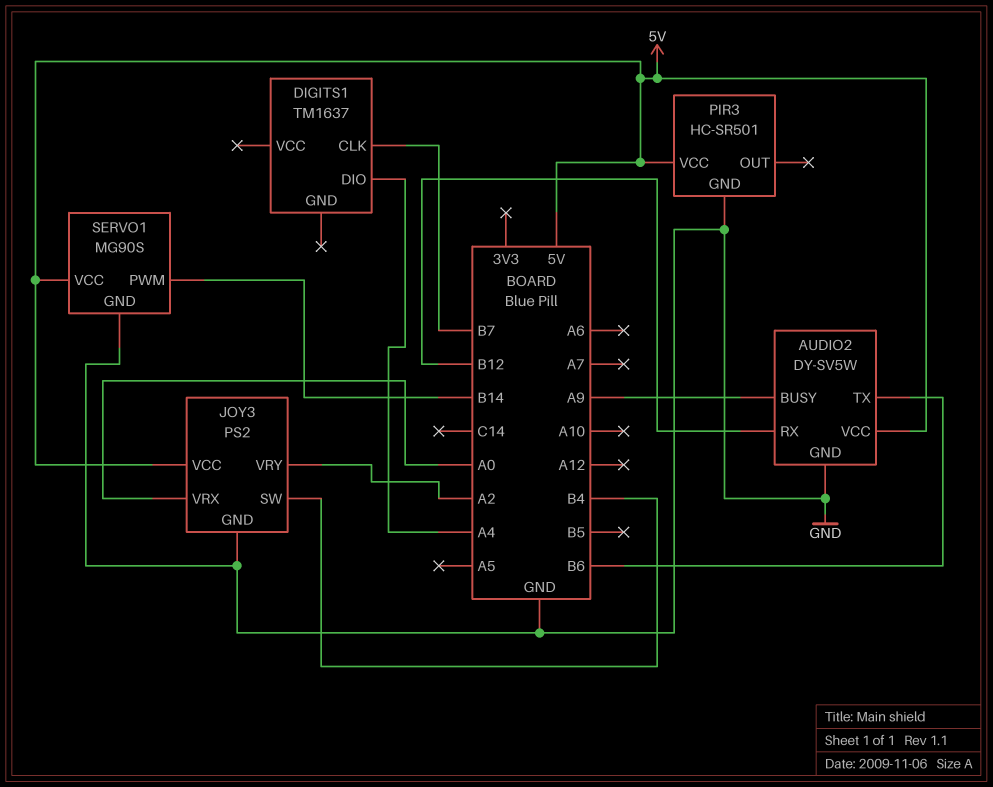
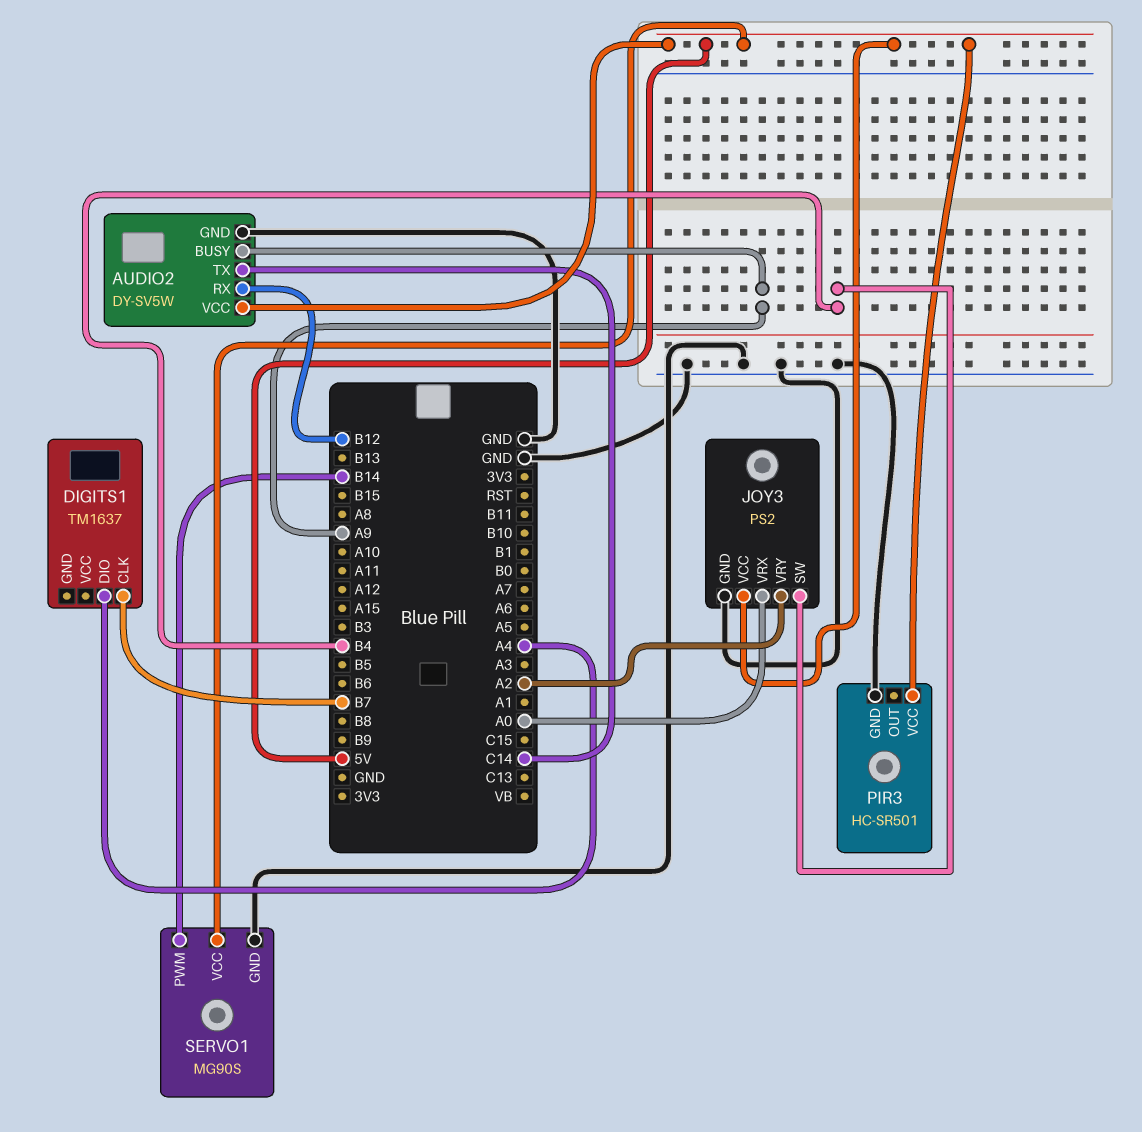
AUDIO2 pin TX: B6 -> C14

